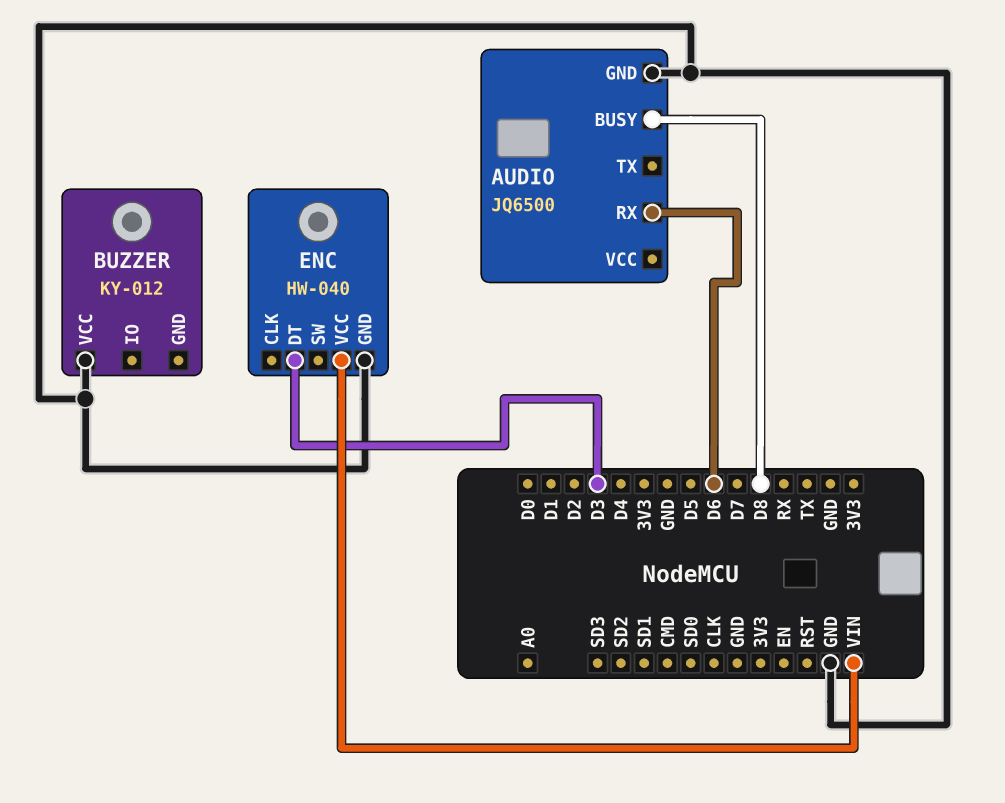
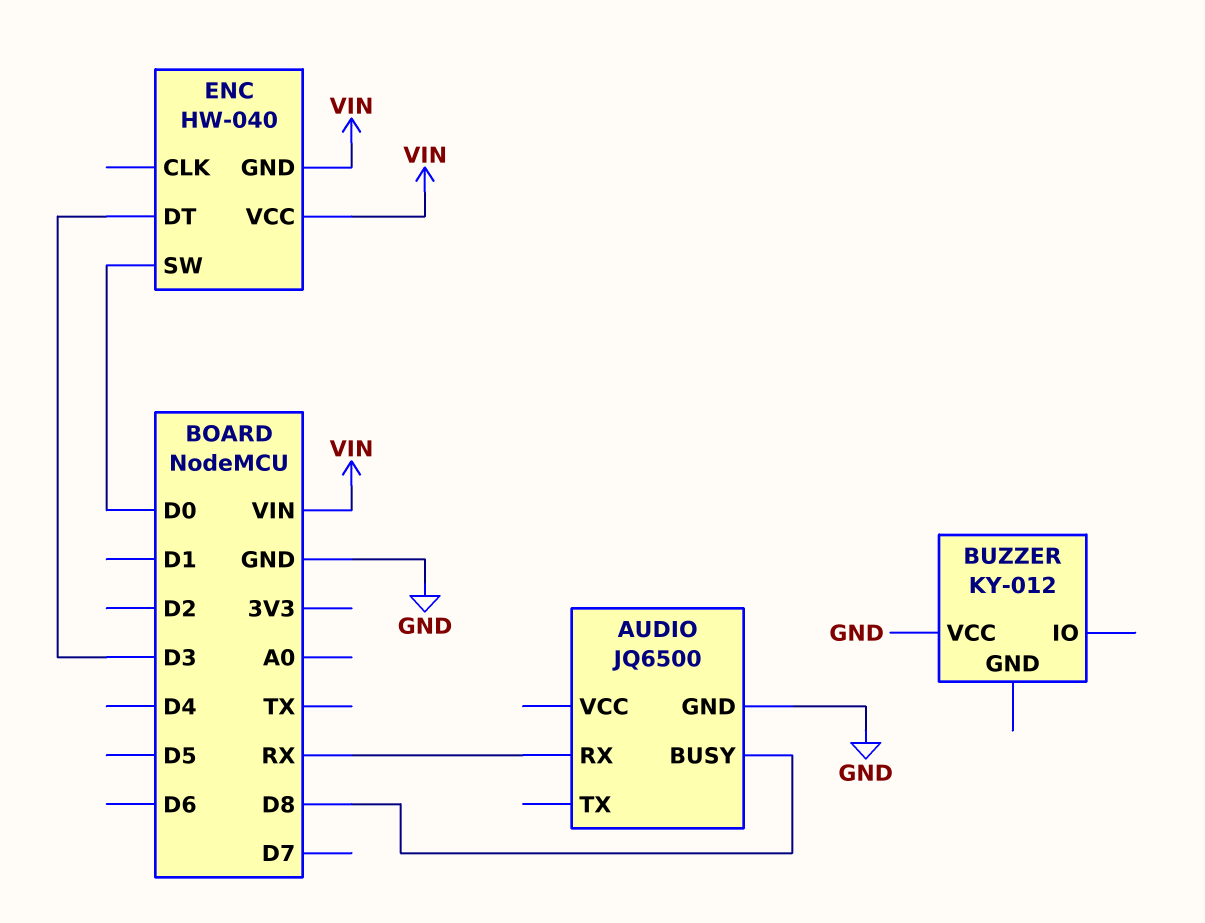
AUDIO pin RX: D6 -> RX
ENC pin GND: GND -> VIN
ENC pin SW: none -> D0

